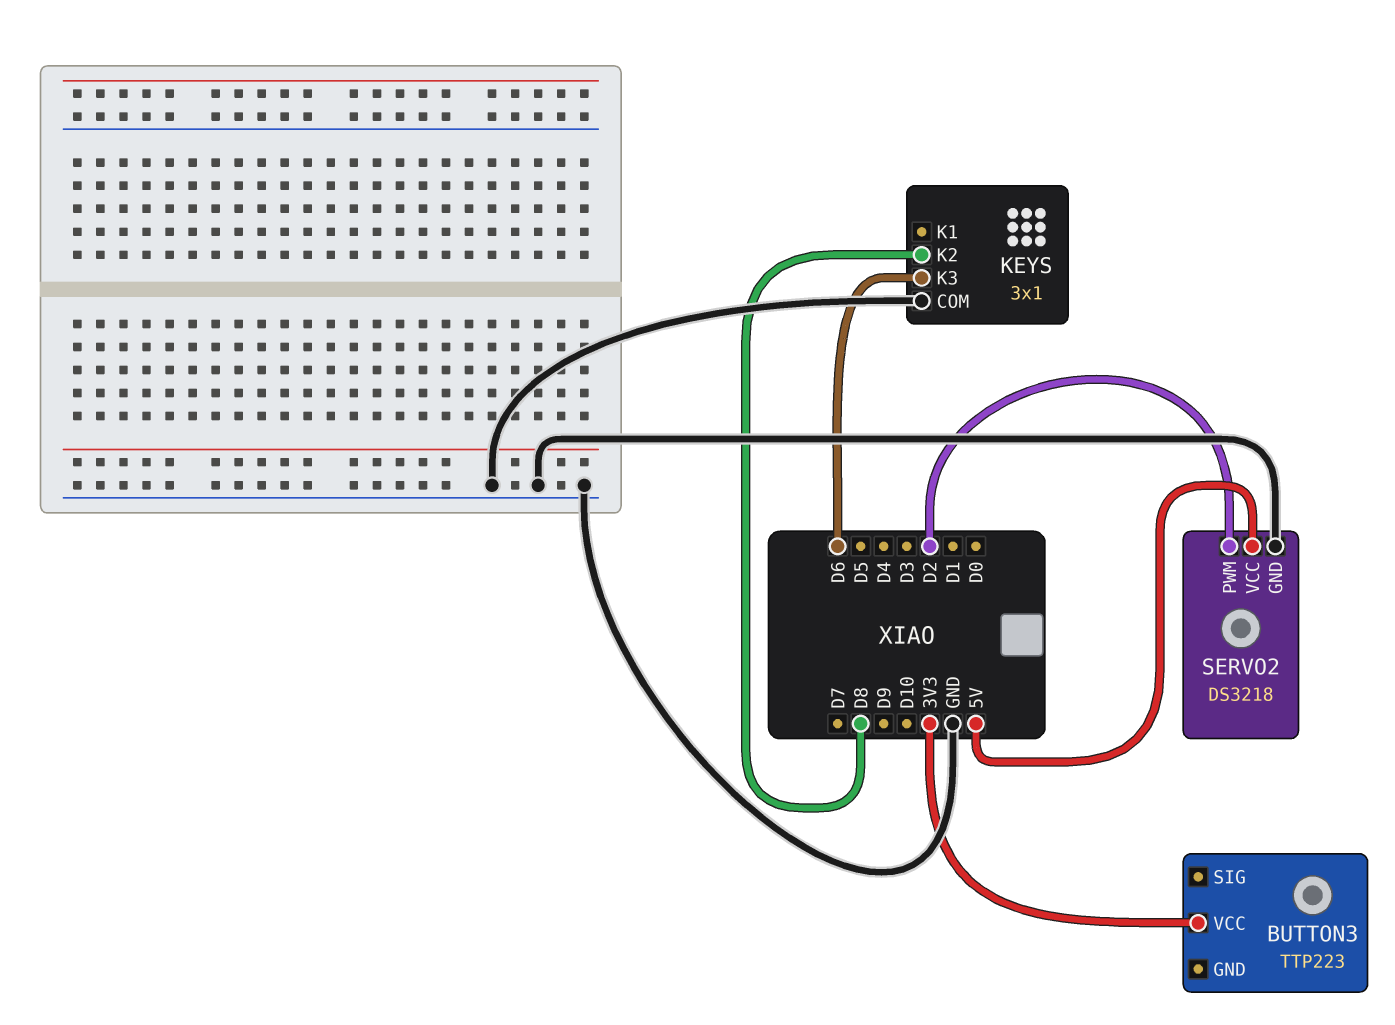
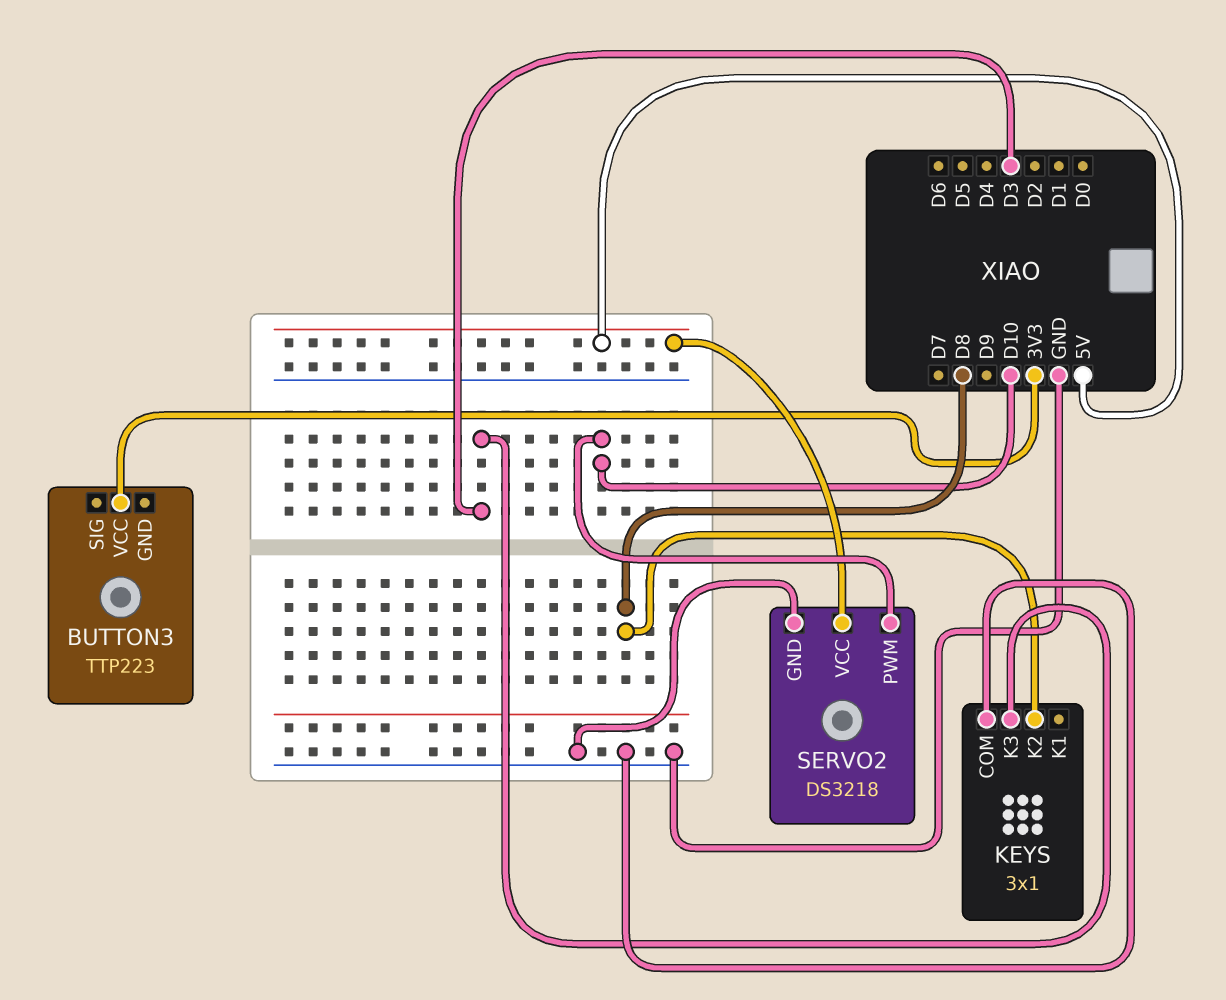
KEYS pin K3: D6 -> D3
SERVO2 pin PWM: D2 -> D10

